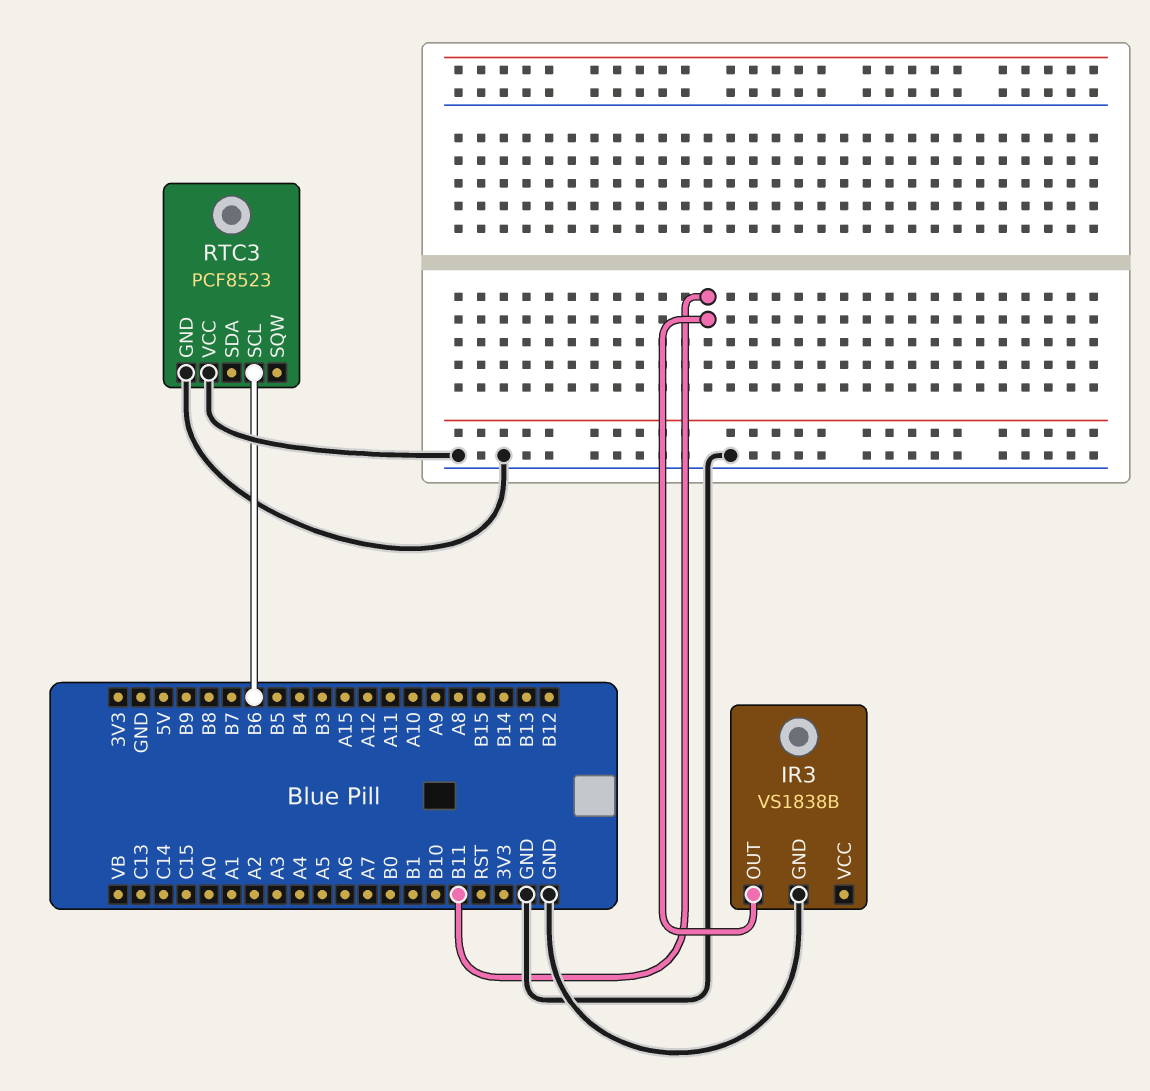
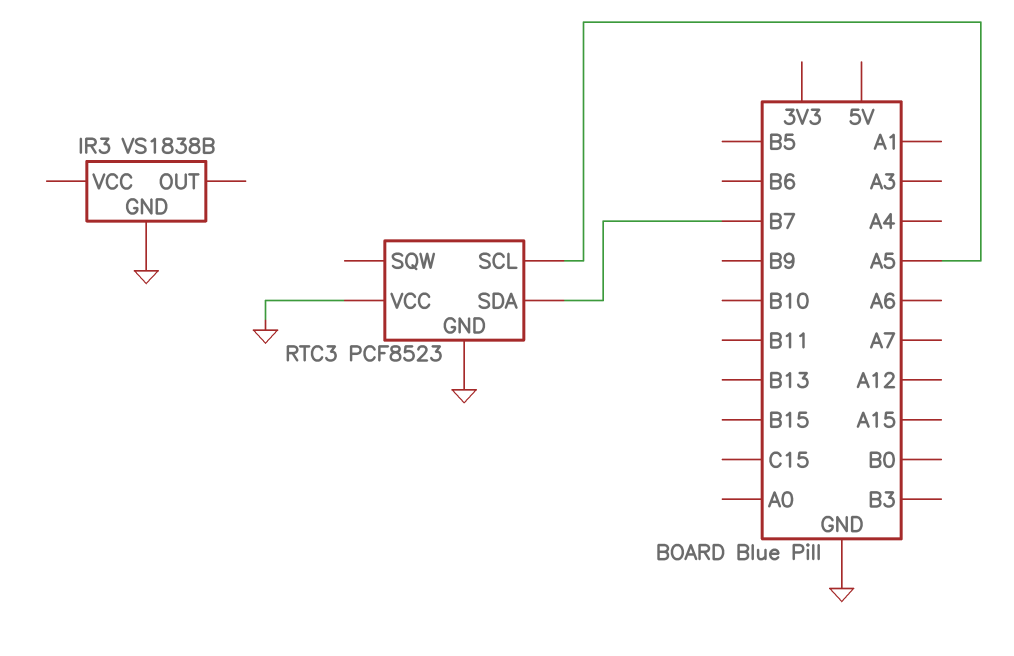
IR3 pin OUT: B11 -> none
RTC3 pin SCL: B6 -> A5
RTC3 pin SDA: none -> B7

